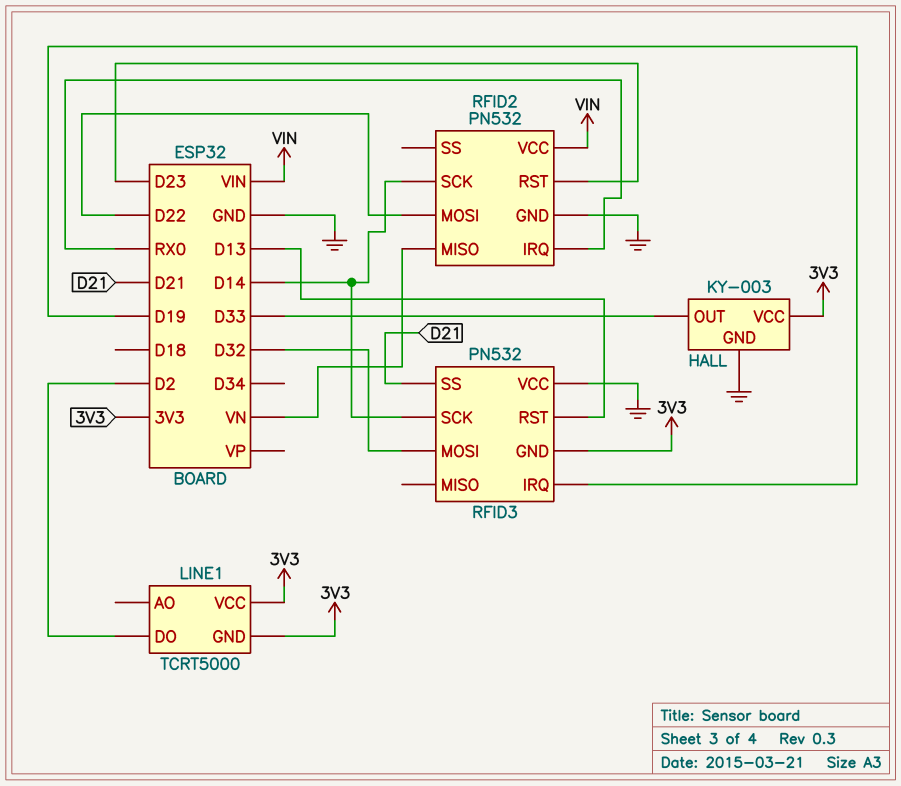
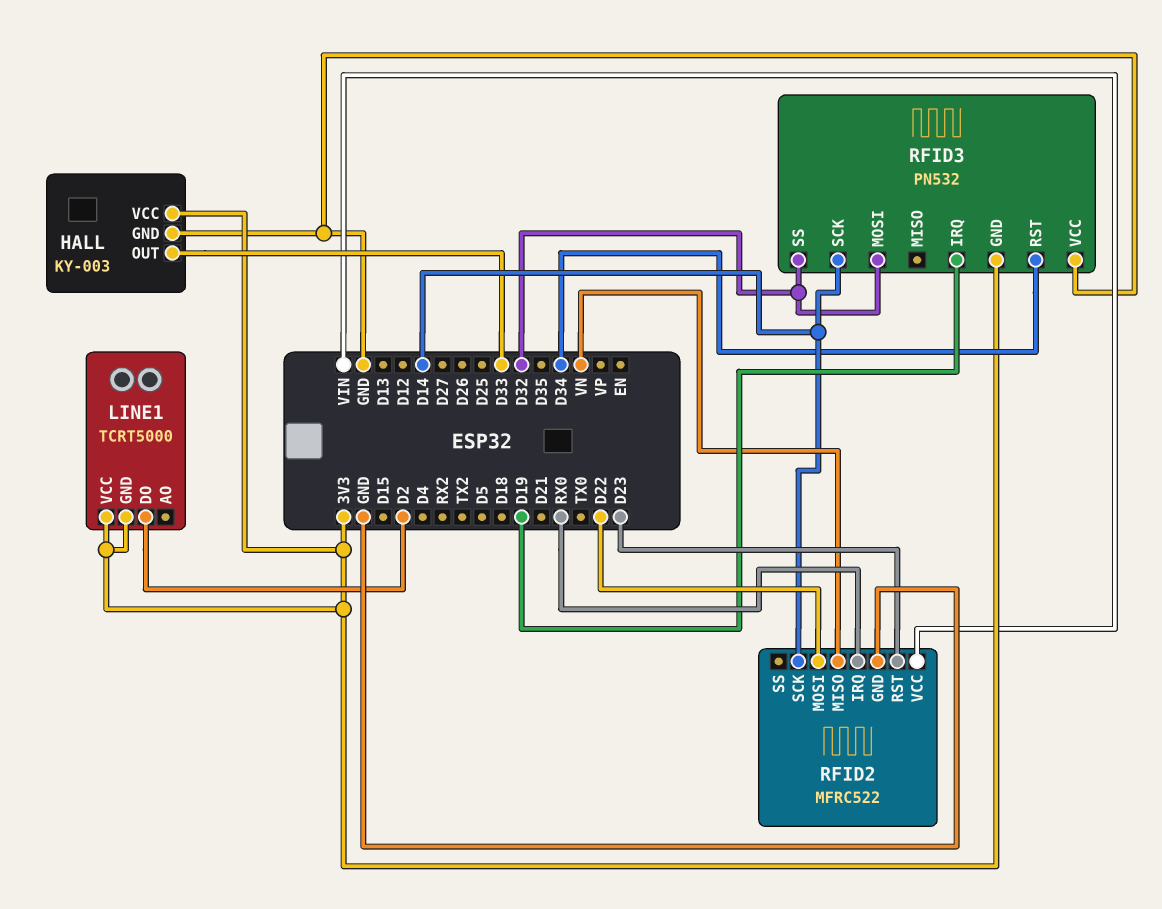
RFID2: PN532 -> MFRC522
RFID3 pin RST: D13 -> D34
RFID3 pin SS: D21 -> D32

